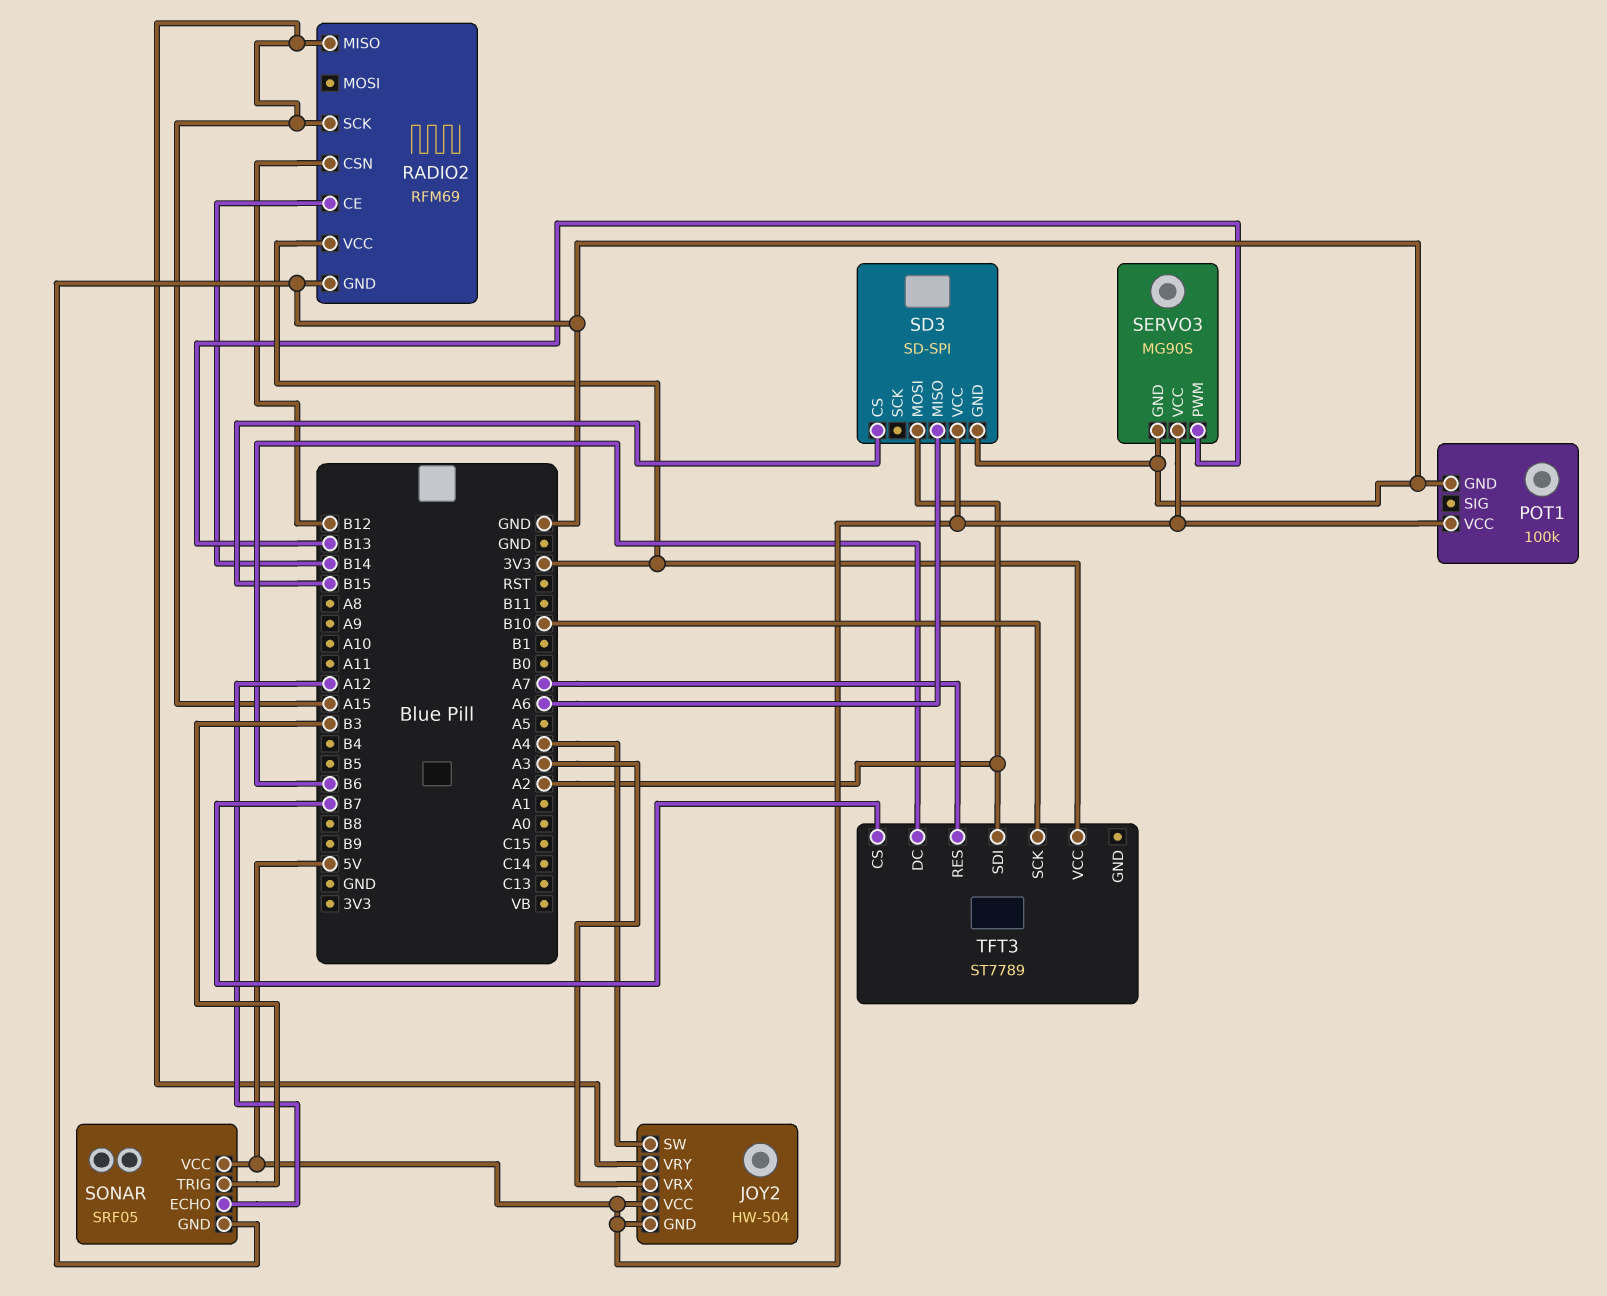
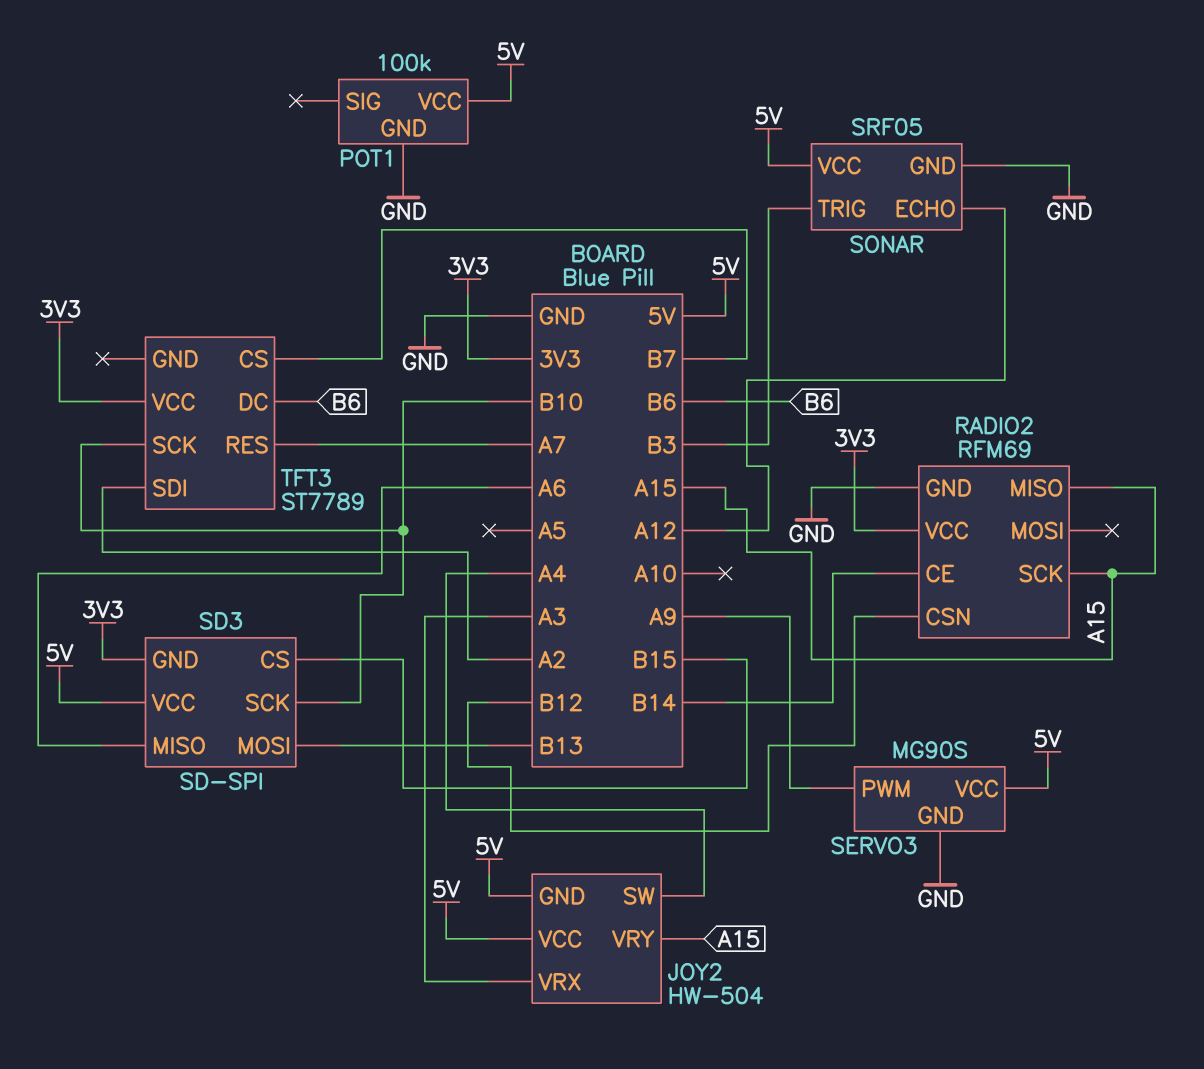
SD3 pin GND: GND -> 3V3
SD3 pin MOSI: A2 -> B13
SD3 pin SCK: none -> B10
SERVO3 pin PWM: B13 -> A9

